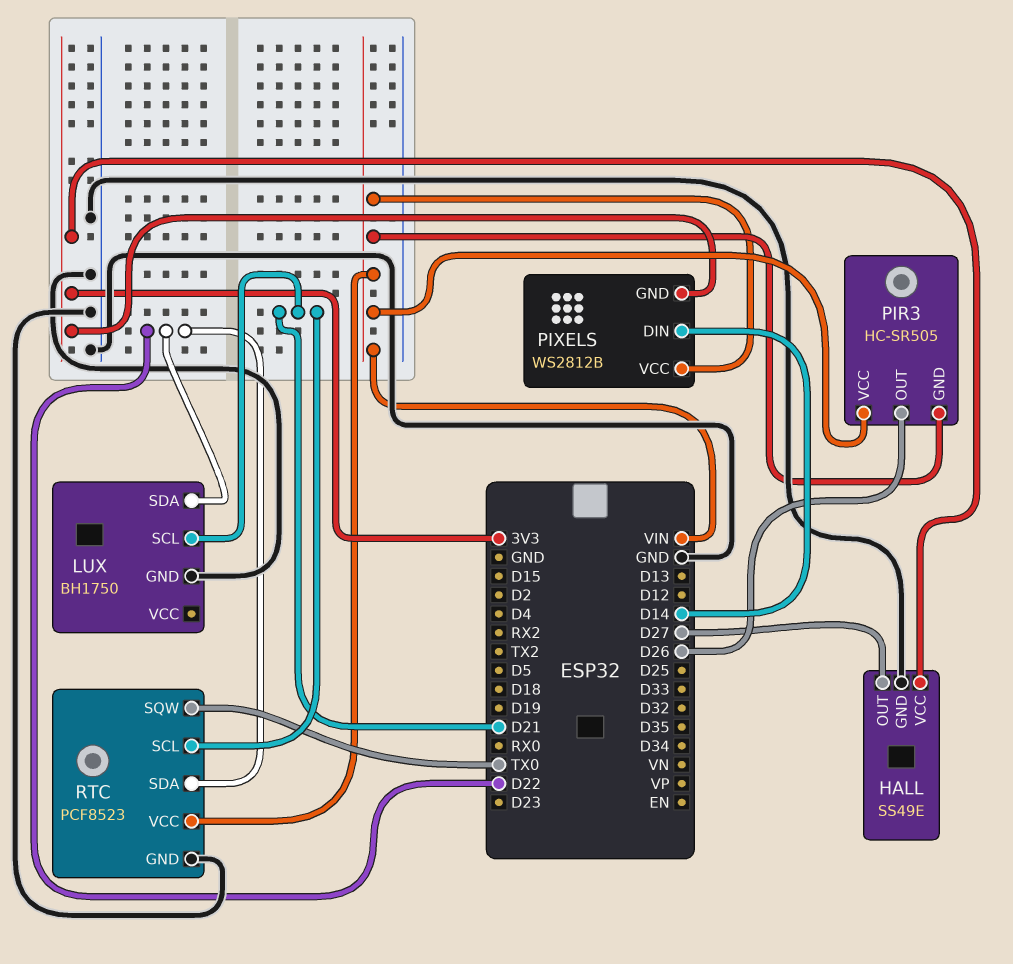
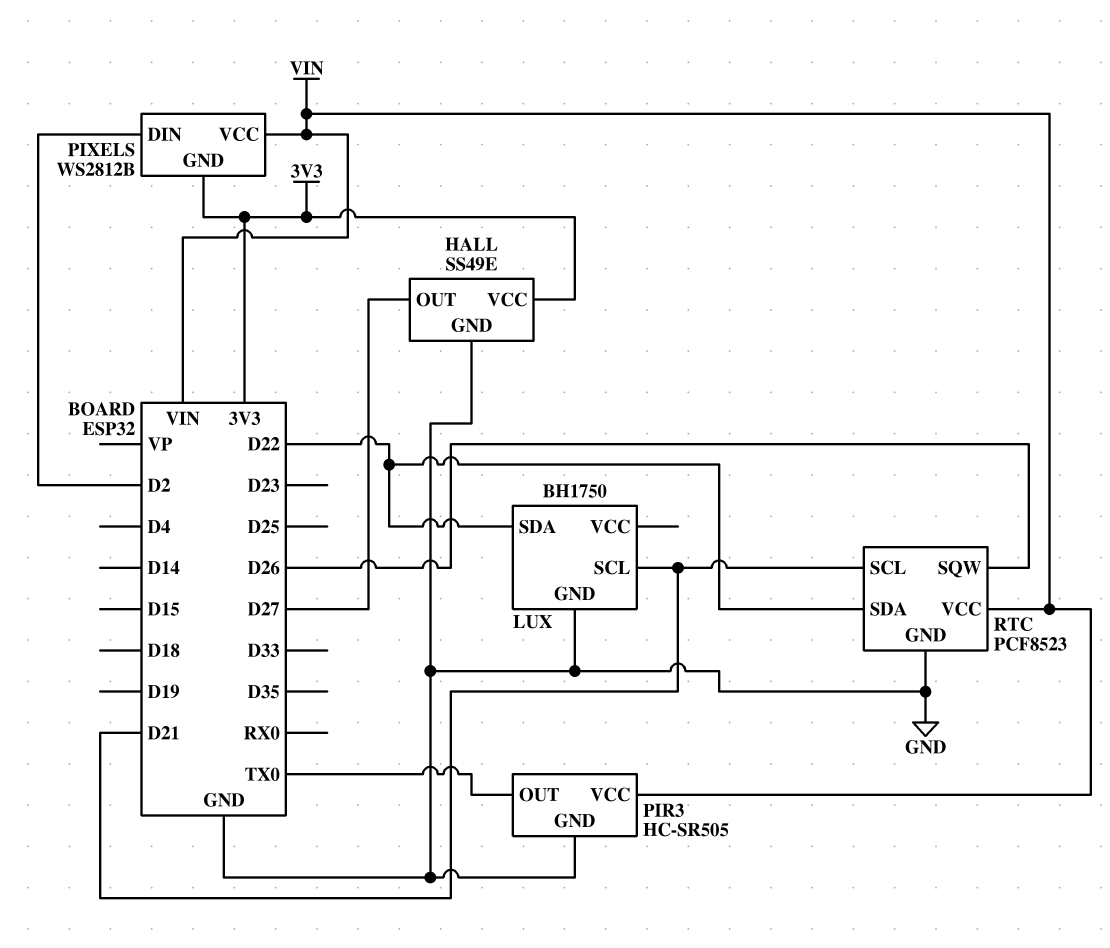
PIR3 pin GND: VIN -> GND
PIR3 pin OUT: D26 -> TX0
PIXELS pin DIN: D14 -> D2
RTC pin SQW: TX0 -> D26

